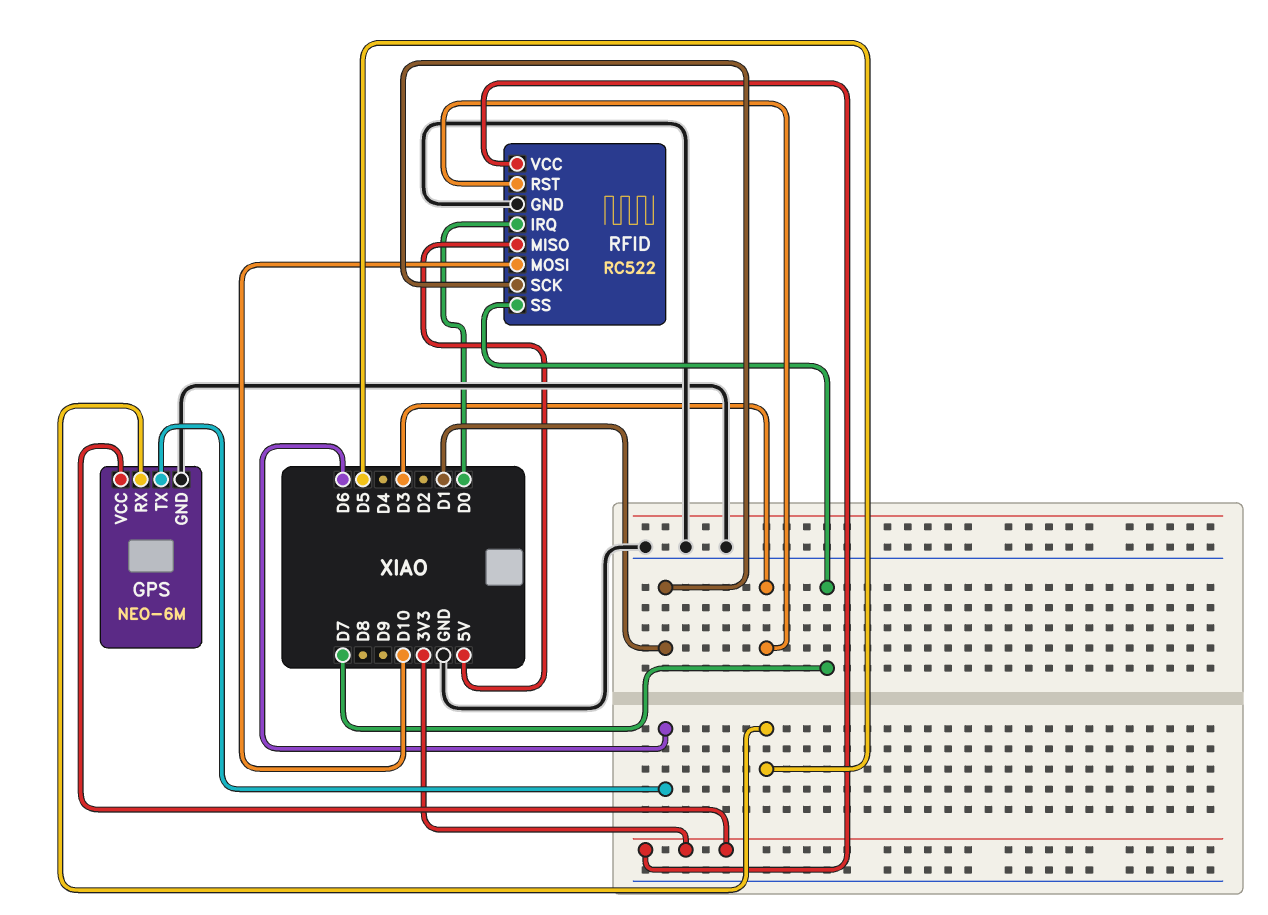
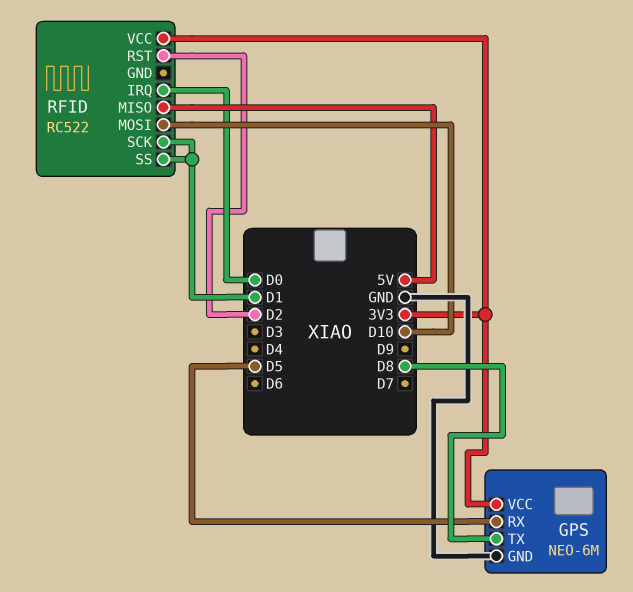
GPS pin TX: D6 -> D8
RFID pin GND: GND -> none
RFID pin RST: D3 -> D2
RFID pin SS: D7 -> D1

